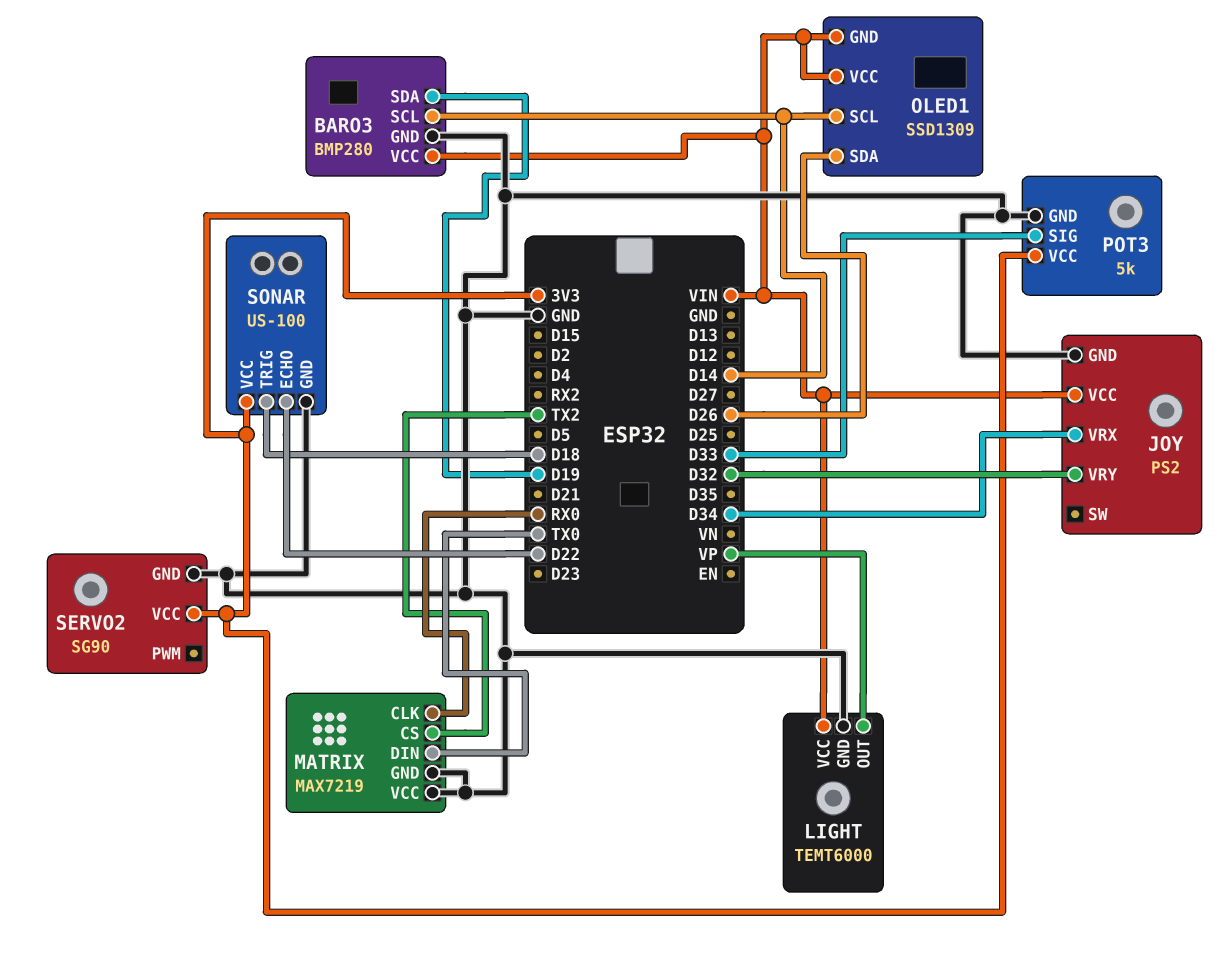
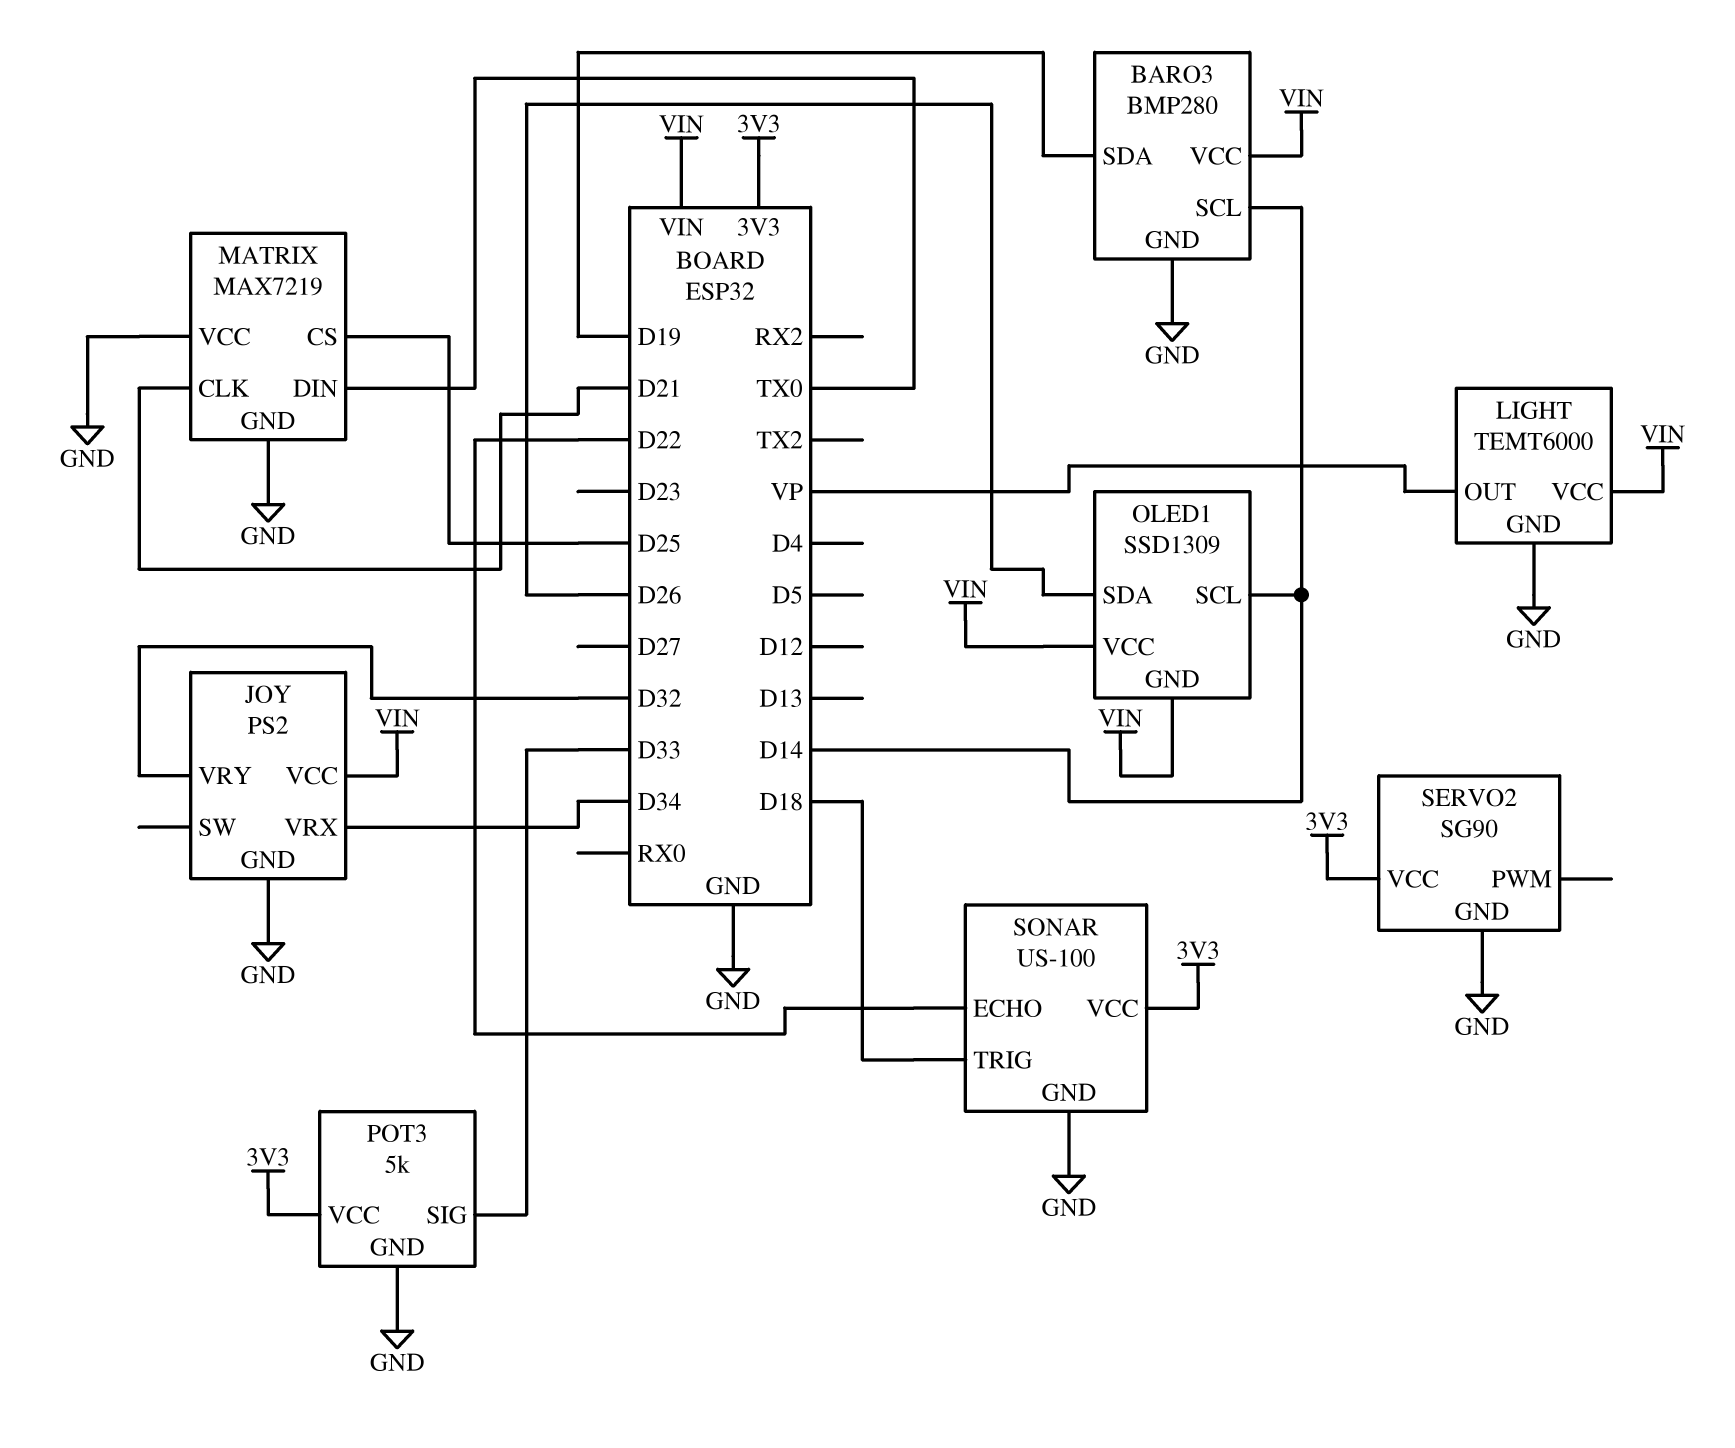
MATRIX pin CLK: RX0 -> D21
MATRIX pin CS: TX2 -> D25

